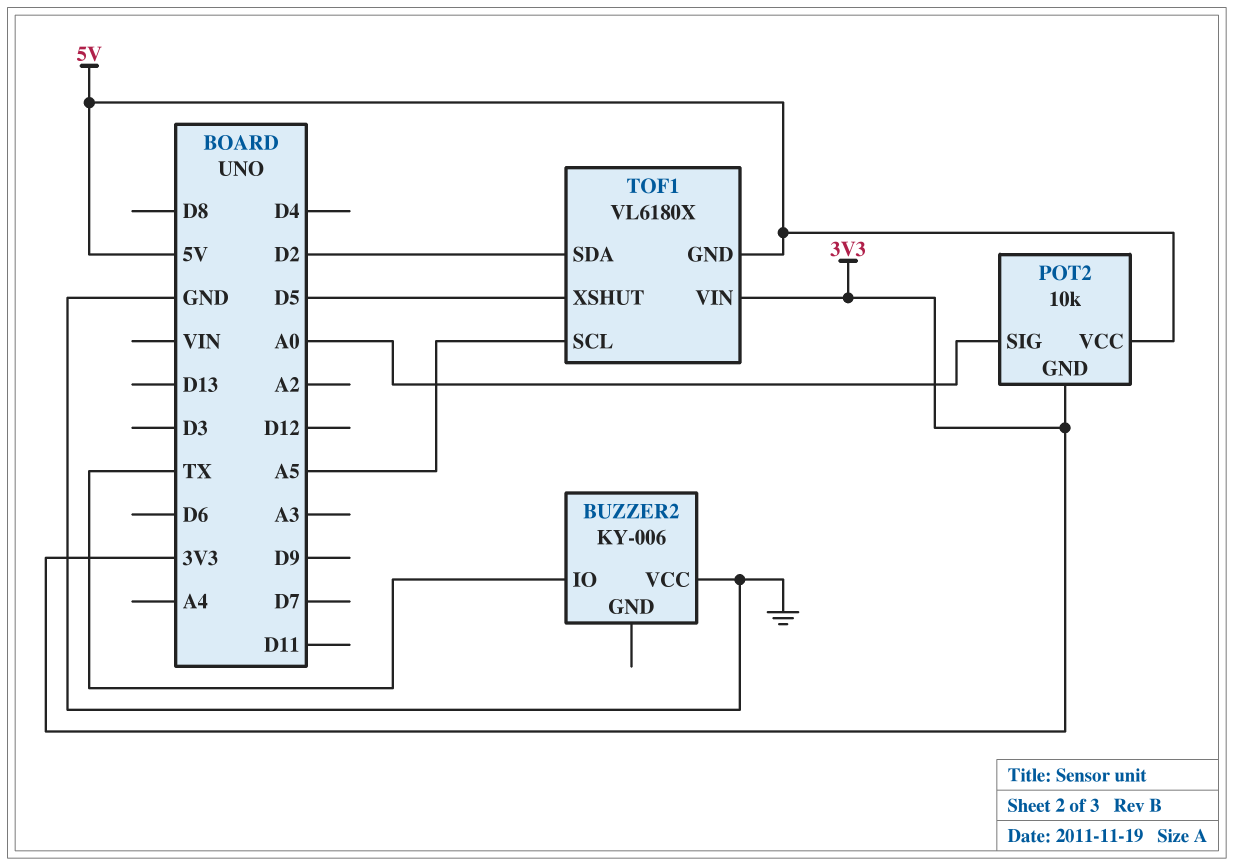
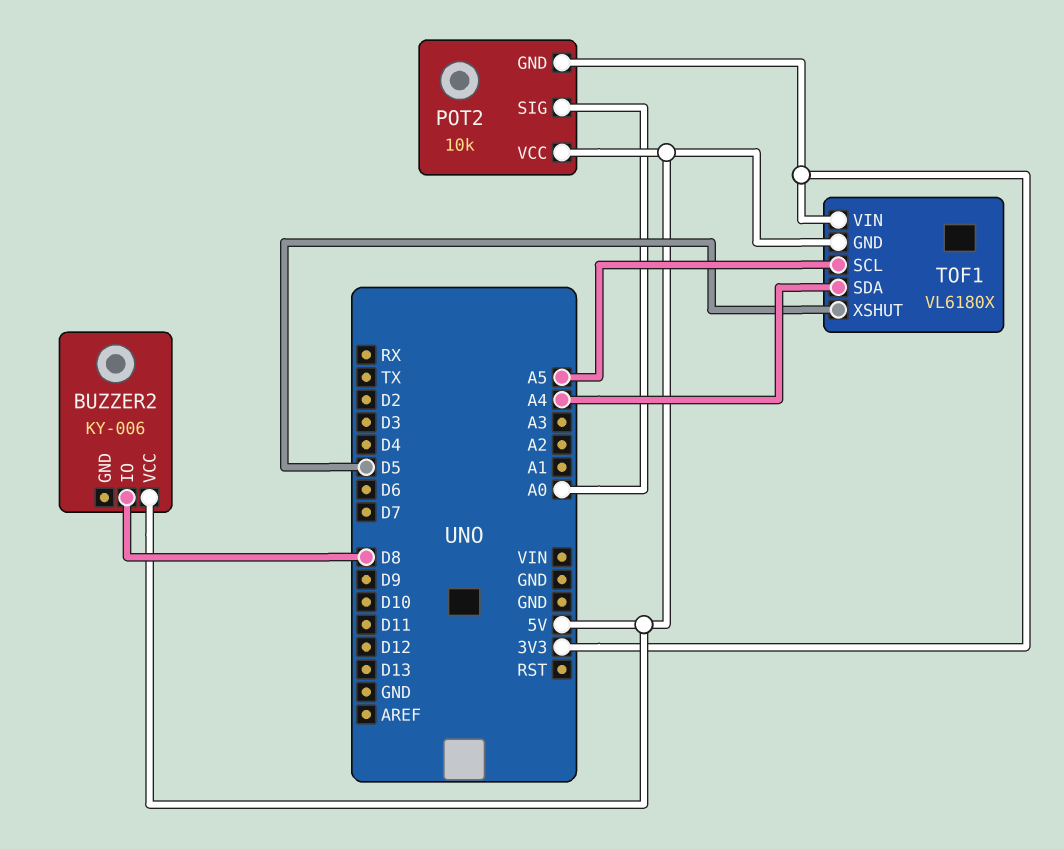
BUZZER2 pin IO: TX -> D8
BUZZER2 pin VCC: GND -> 5V
TOF1 pin SDA: D2 -> A4

